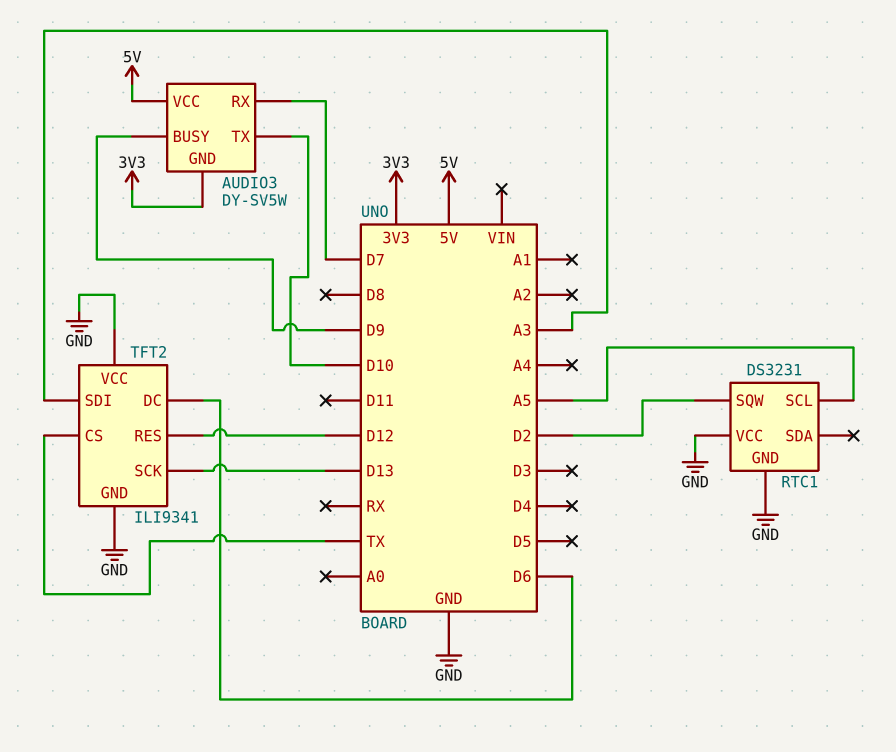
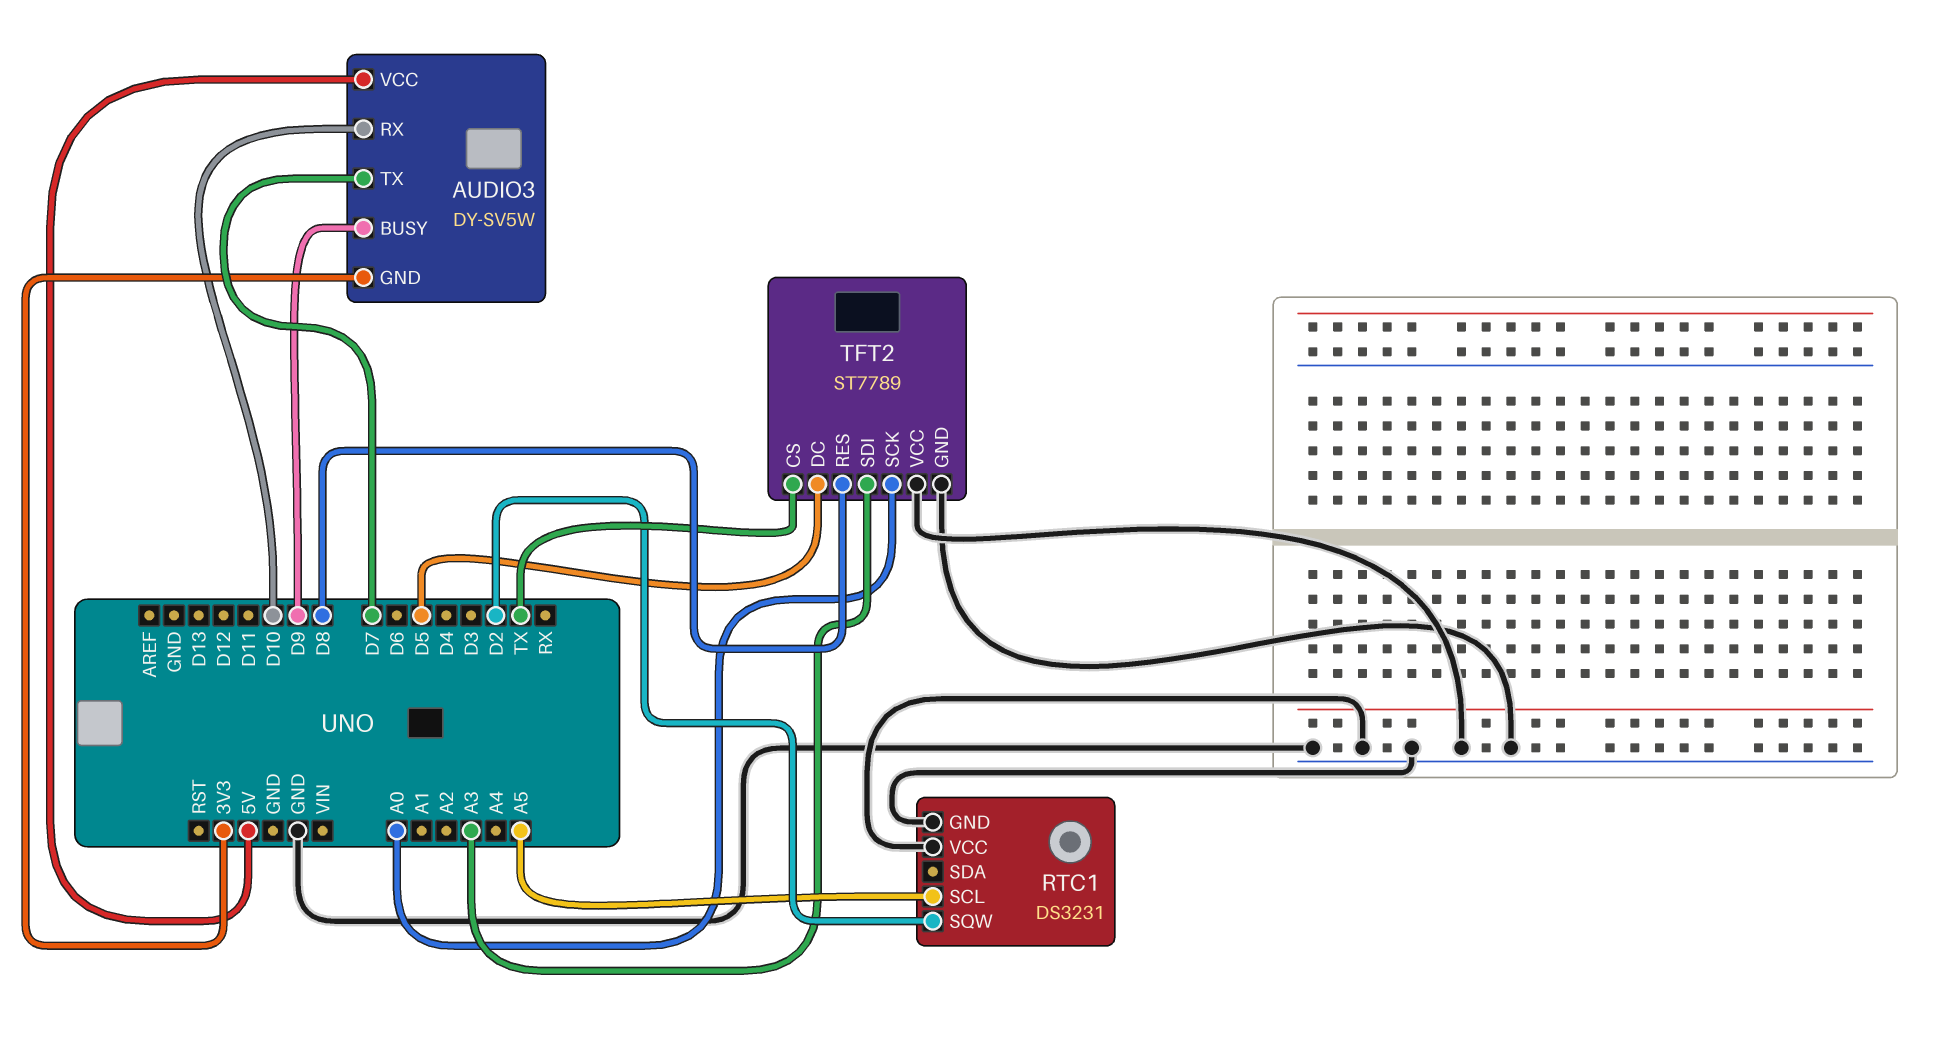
AUDIO3 pin RX: D7 -> D10
AUDIO3 pin TX: D10 -> D7
TFT2: ILI9341 -> ST7789
TFT2 pin DC: D6 -> D5
TFT2 pin RES: D12 -> D8
TFT2 pin SCK: D13 -> A0

